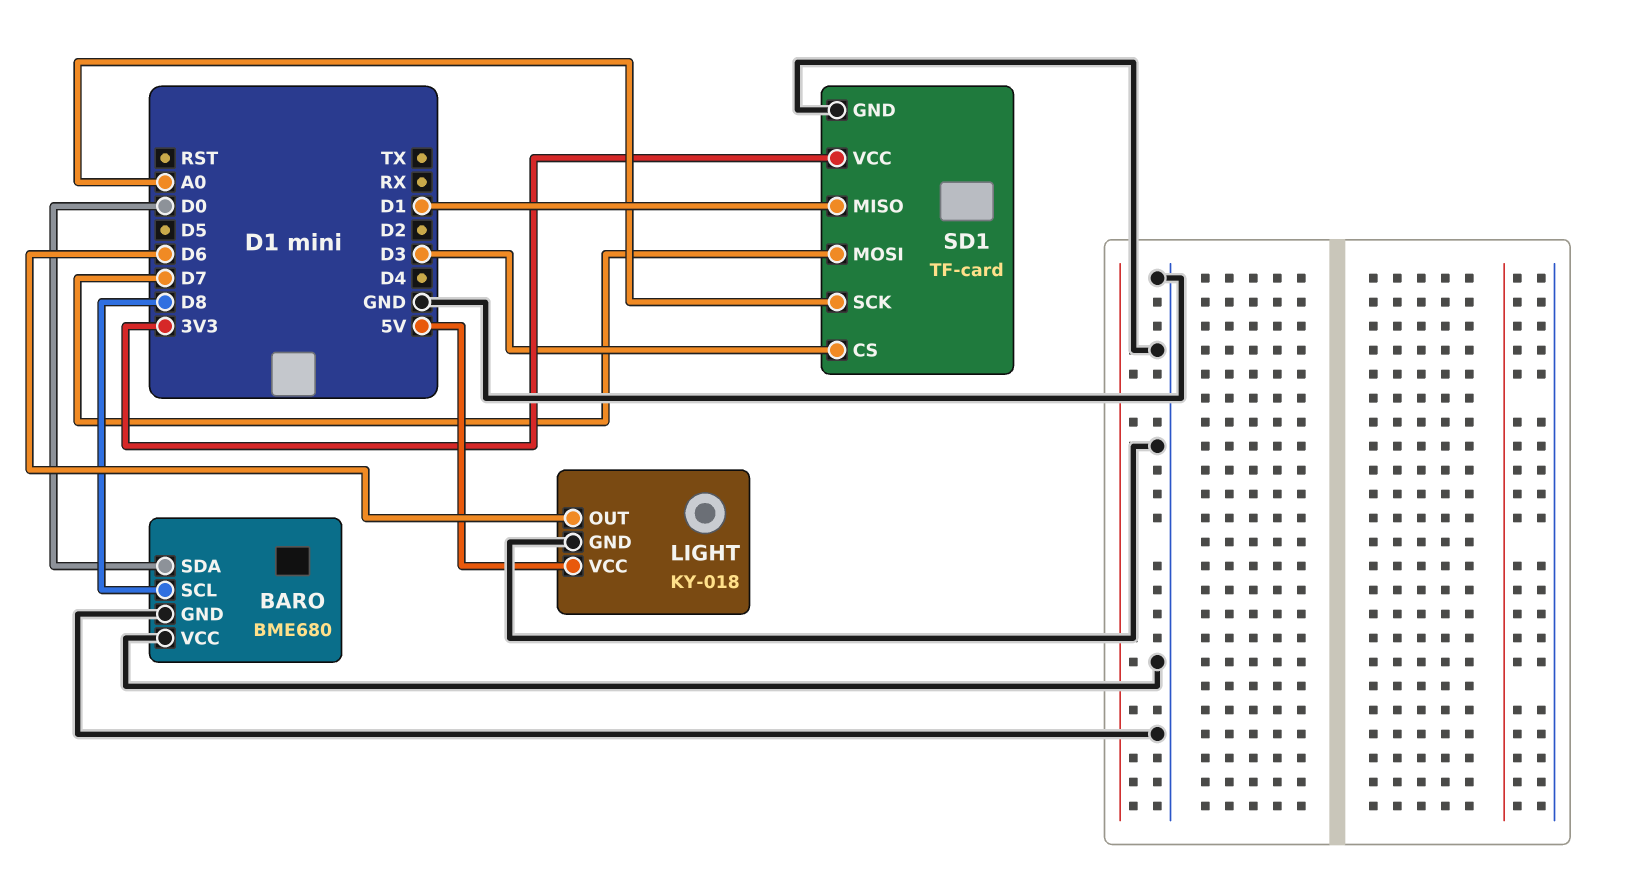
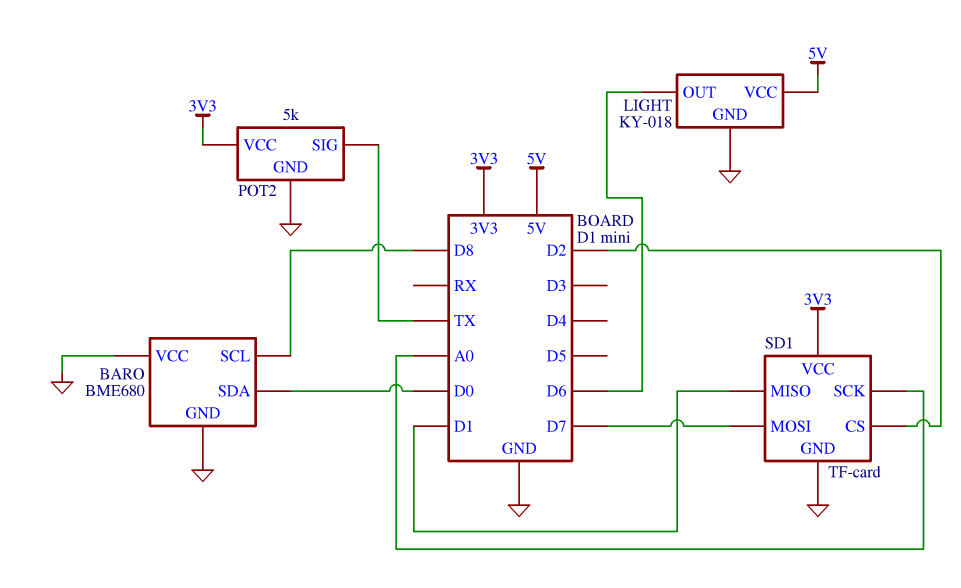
POT2: none -> 5k
POT2 pin GND: none -> GND
POT2 pin SIG: none -> TX
POT2 pin VCC: none -> 3V3
SD1 pin CS: D3 -> D2

